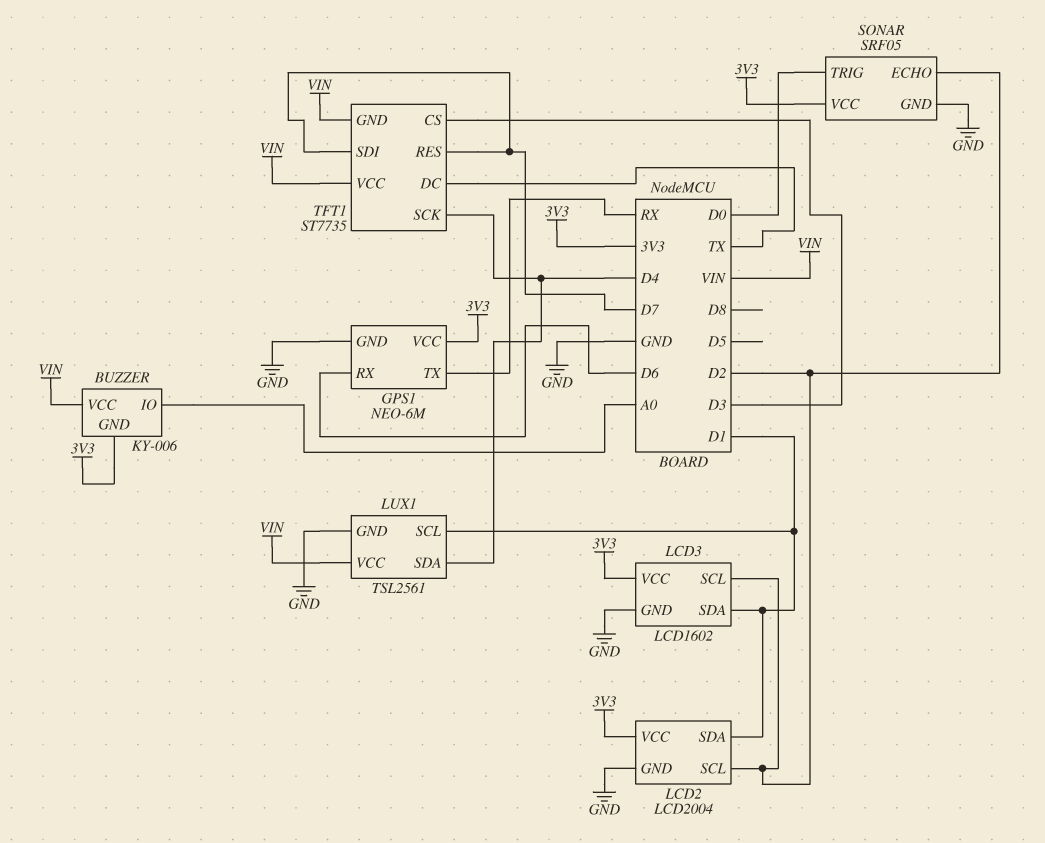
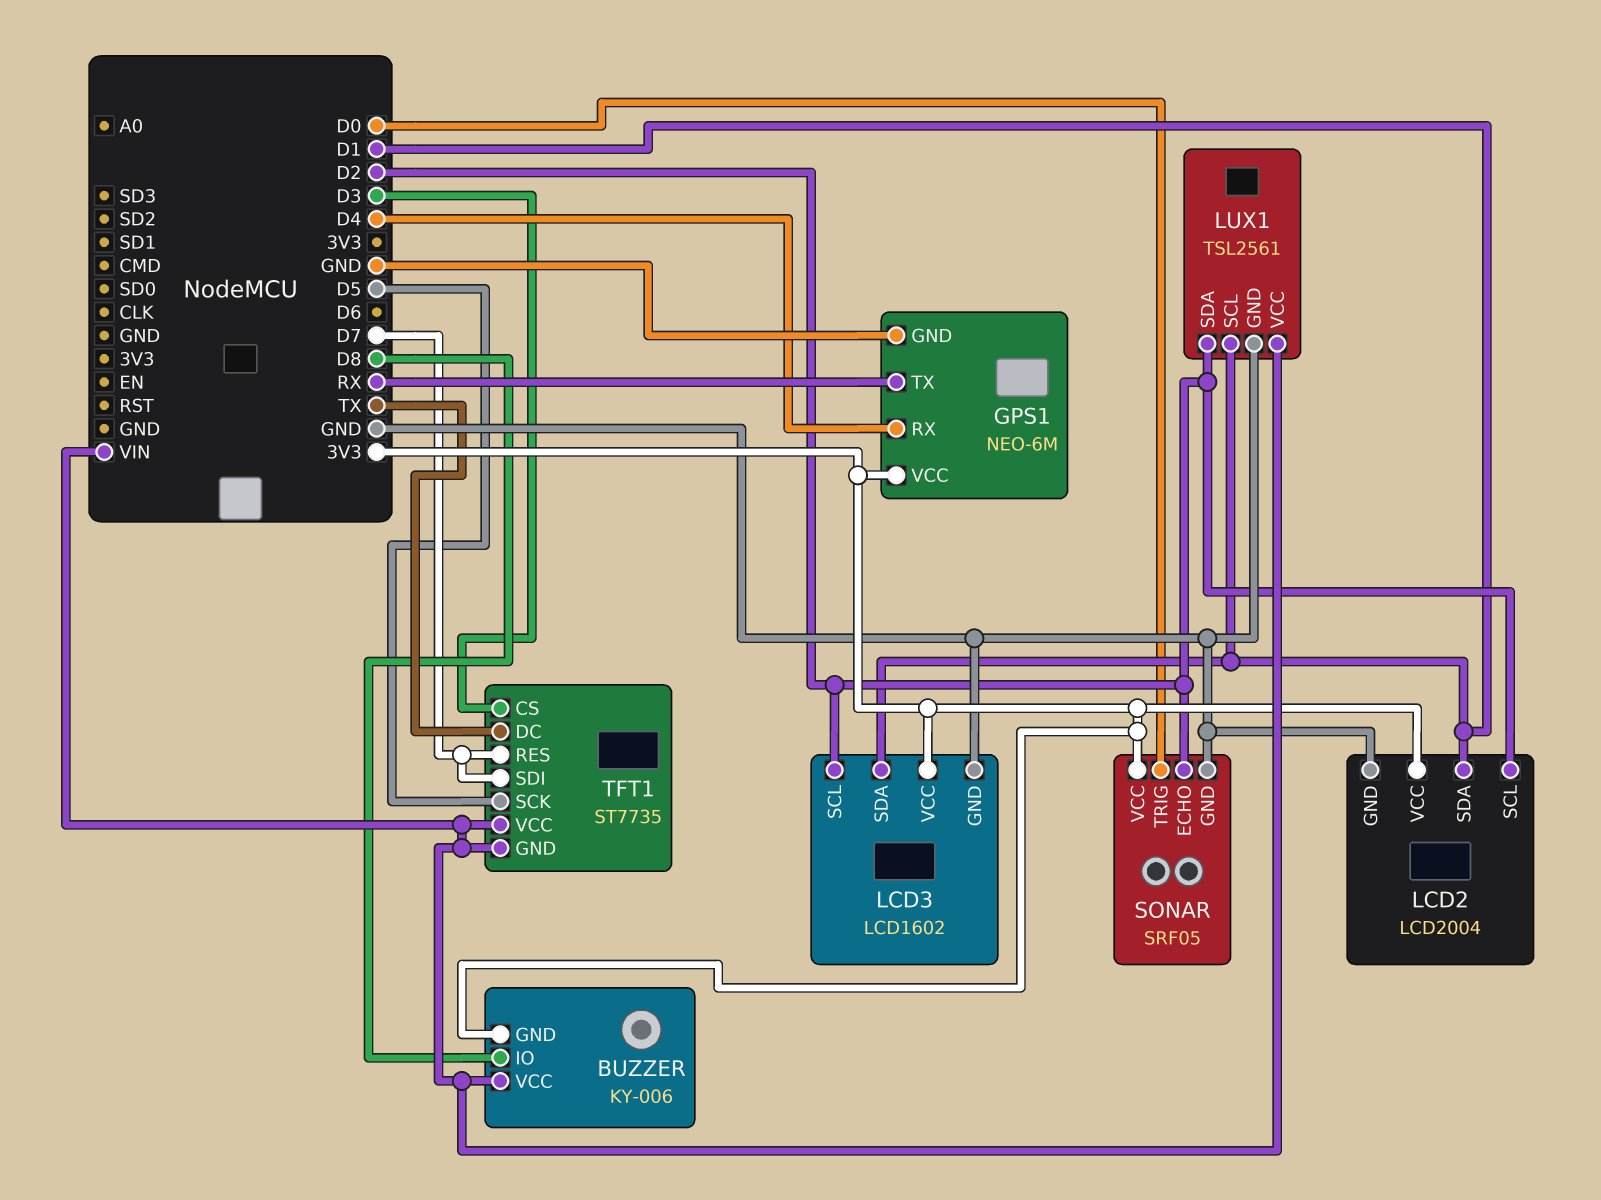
BUZZER pin IO: A0 -> D8
GPS1 pin RX: D6 -> D4
LUX1 pin SDA: D4 -> D2
TFT1 pin SCK: D4 -> D5

